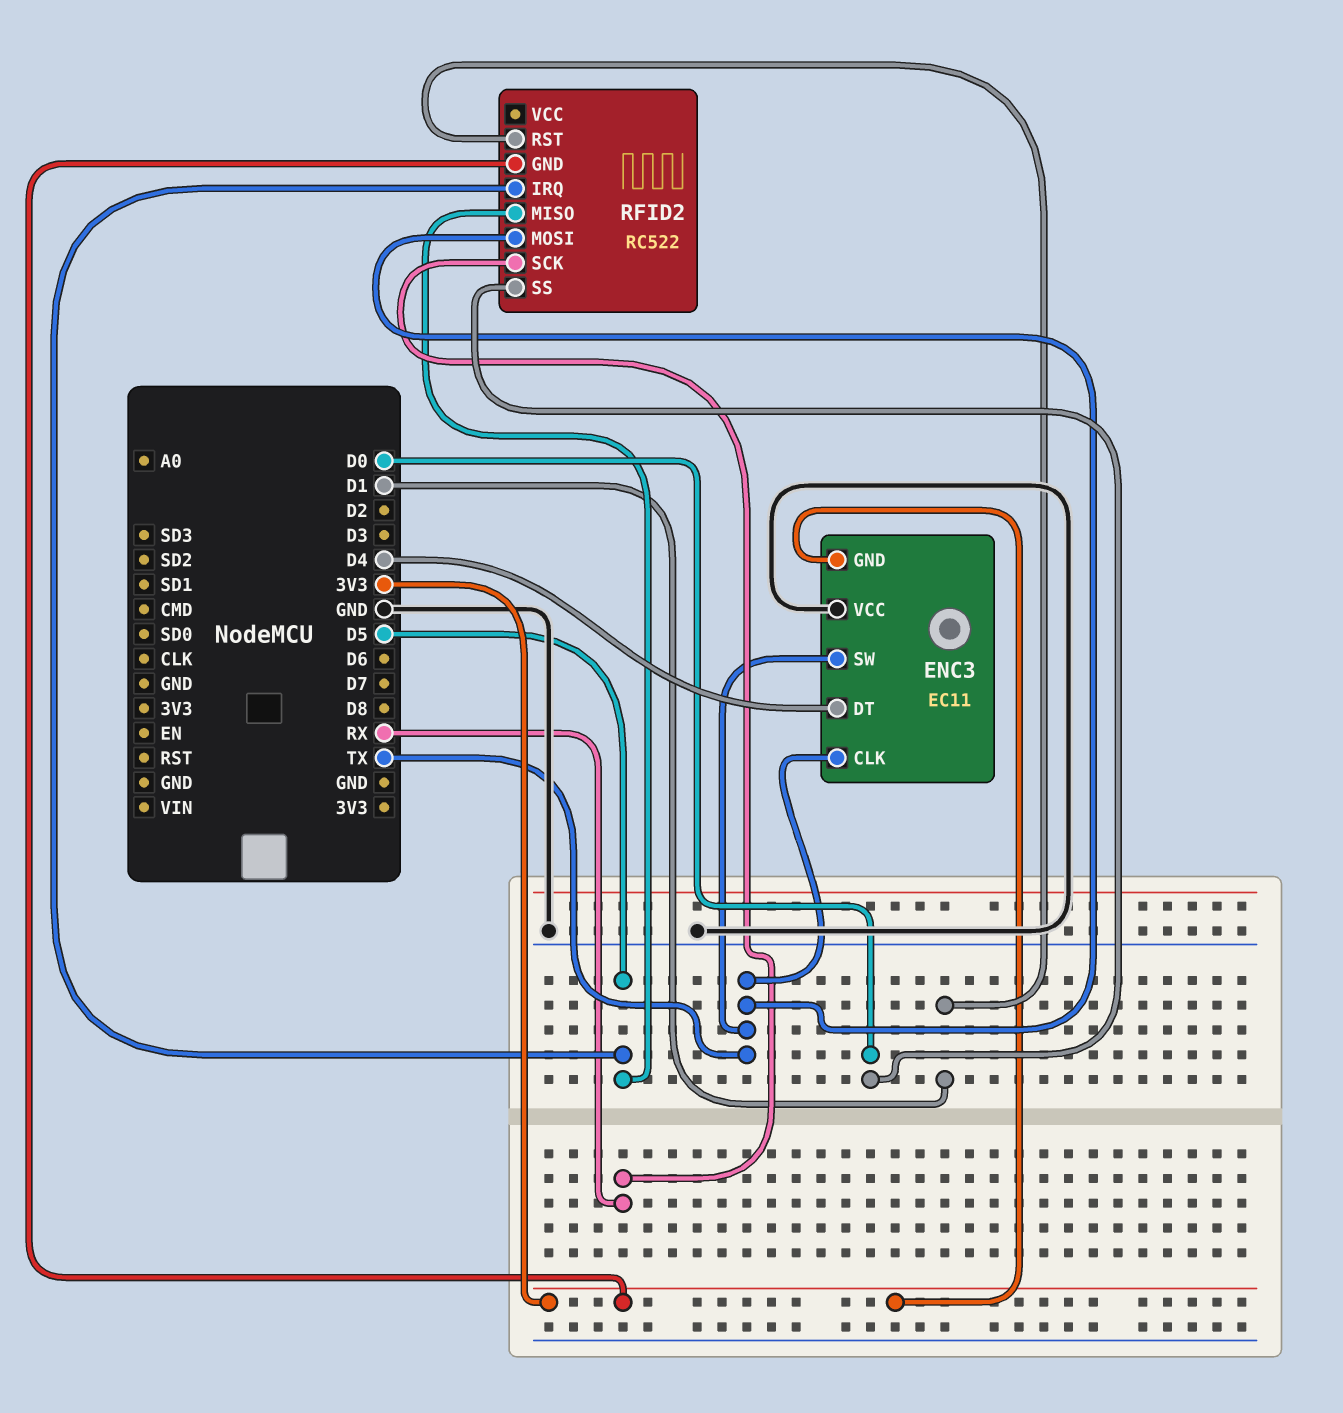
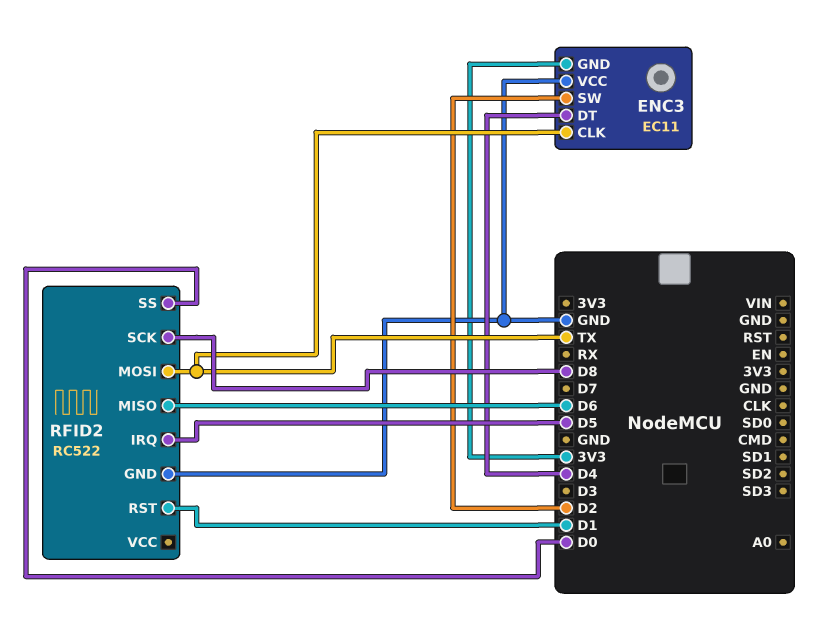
ENC3 pin SW: TX -> D2
RFID2 pin GND: 3V3 -> GND
RFID2 pin MISO: D5 -> D6
RFID2 pin SCK: RX -> D8

